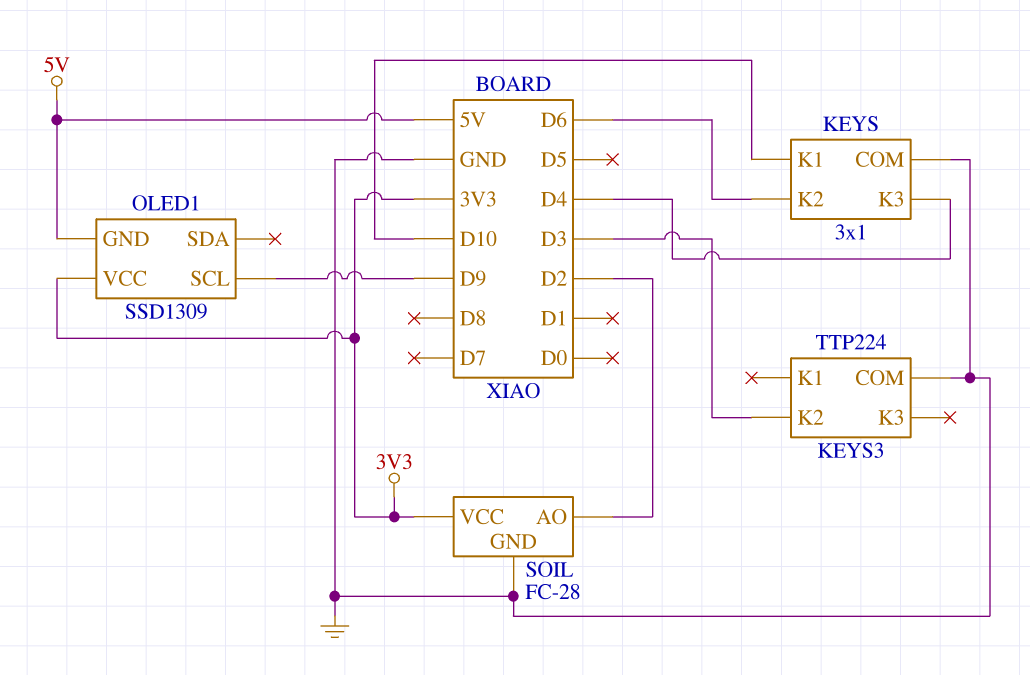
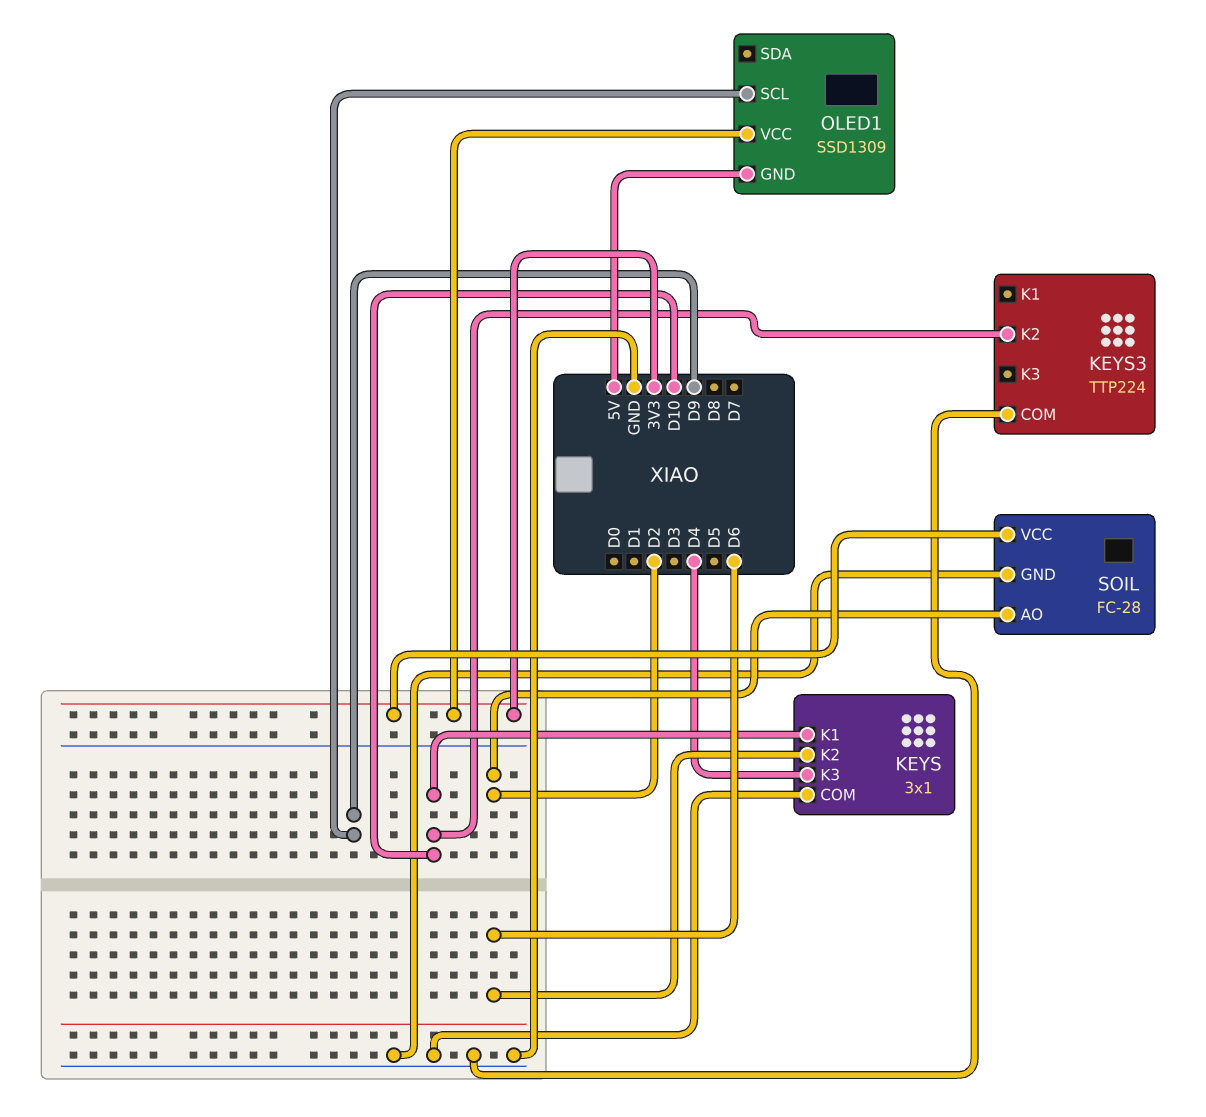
KEYS3 pin K2: D3 -> D10

